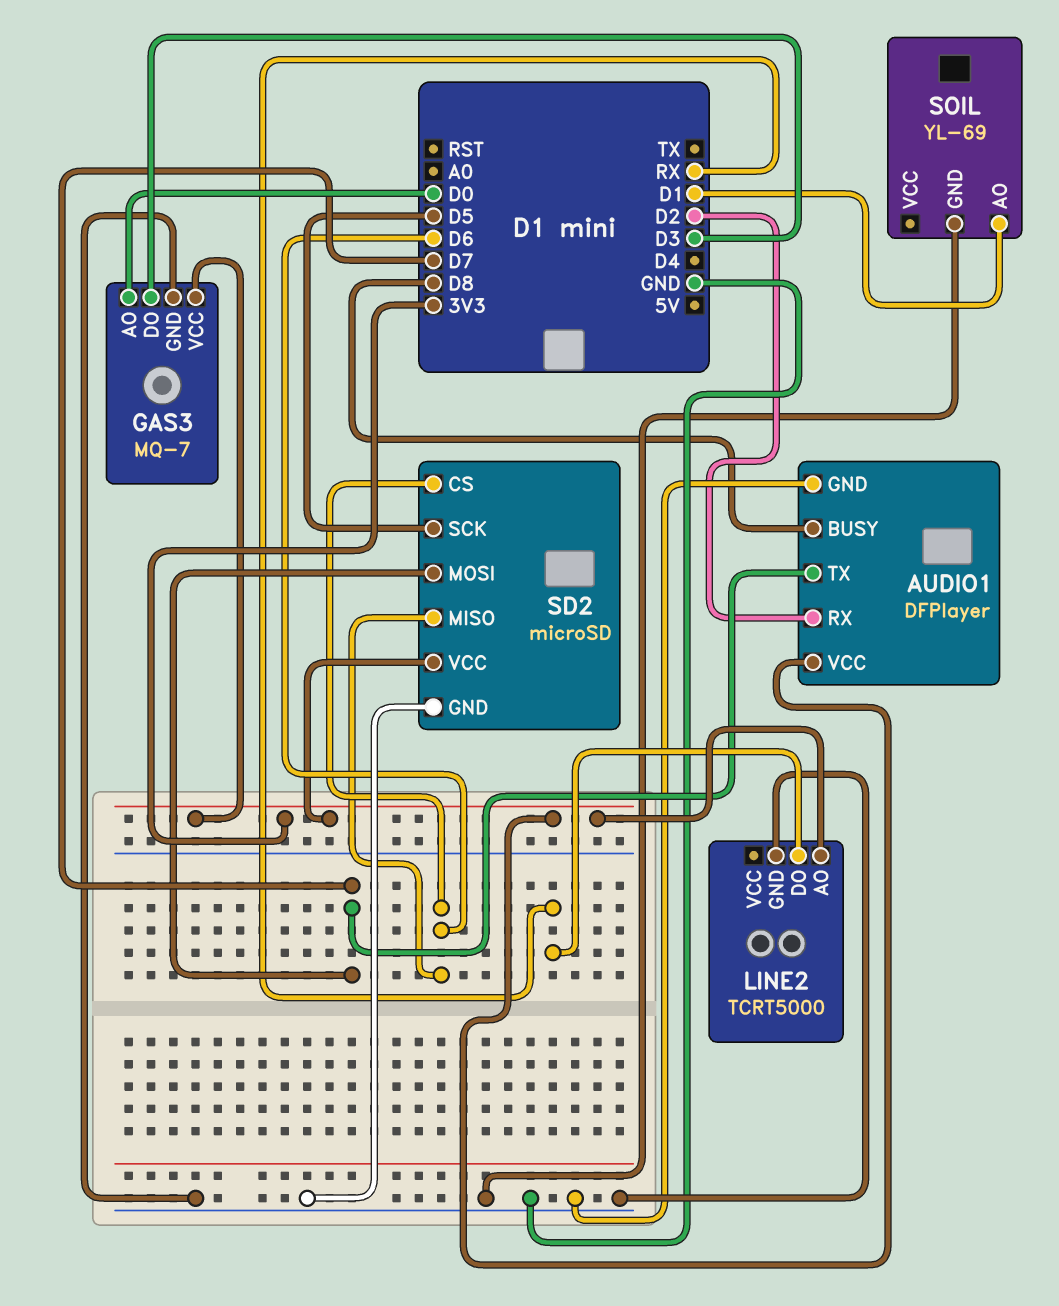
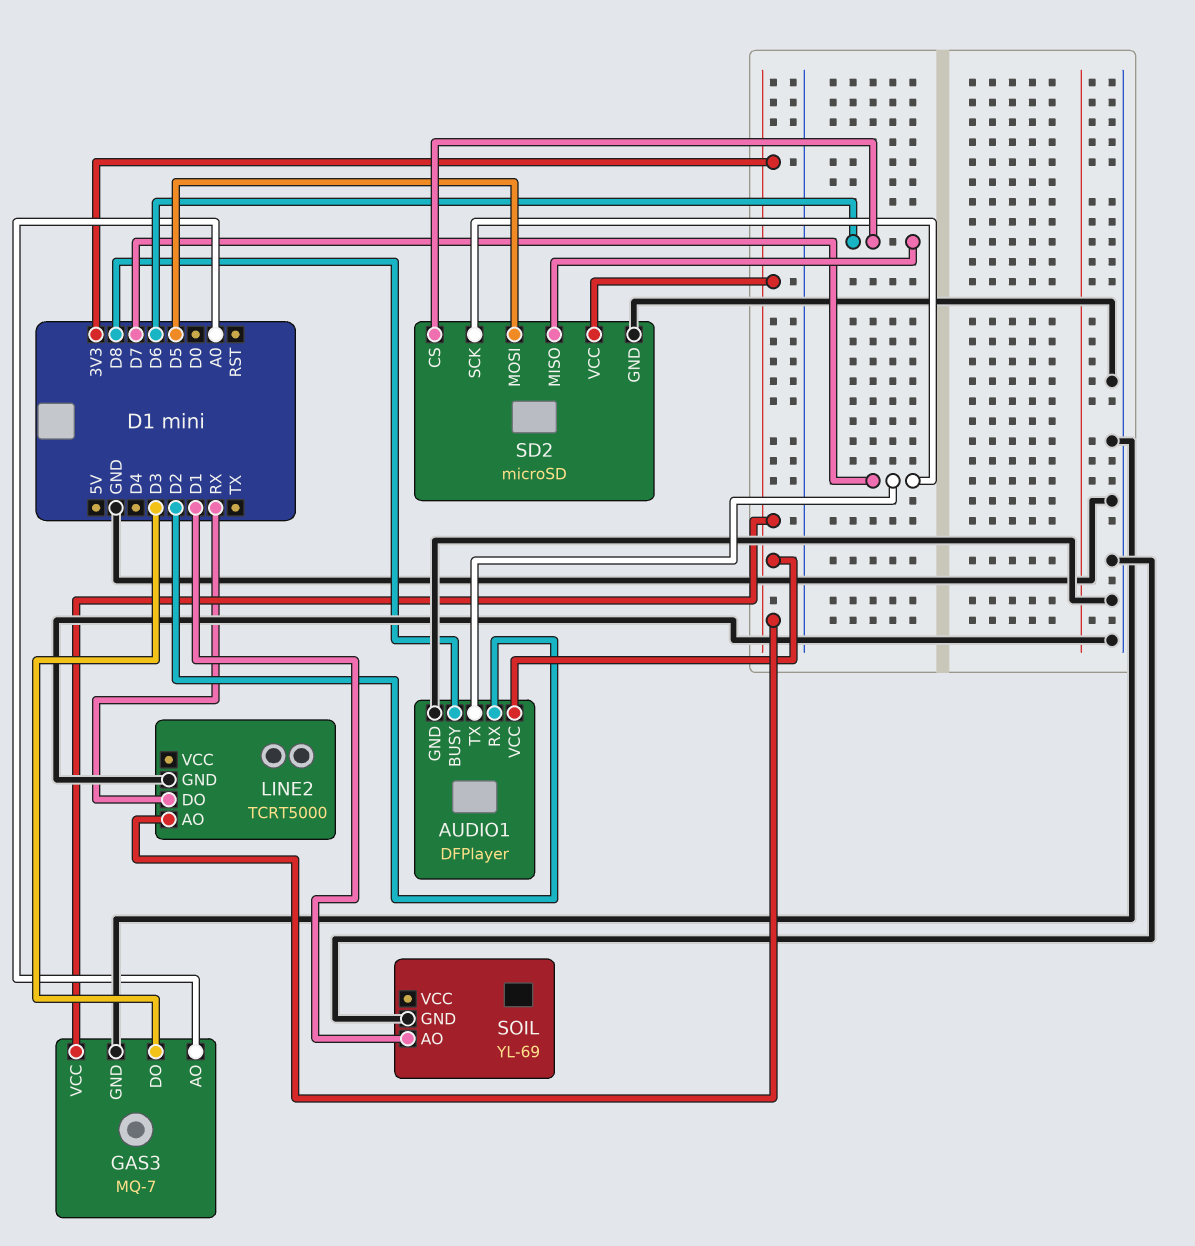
GAS3 pin AO: D0 -> A0
SD2 pin MOSI: D7 -> D5
SD2 pin SCK: D5 -> D7

